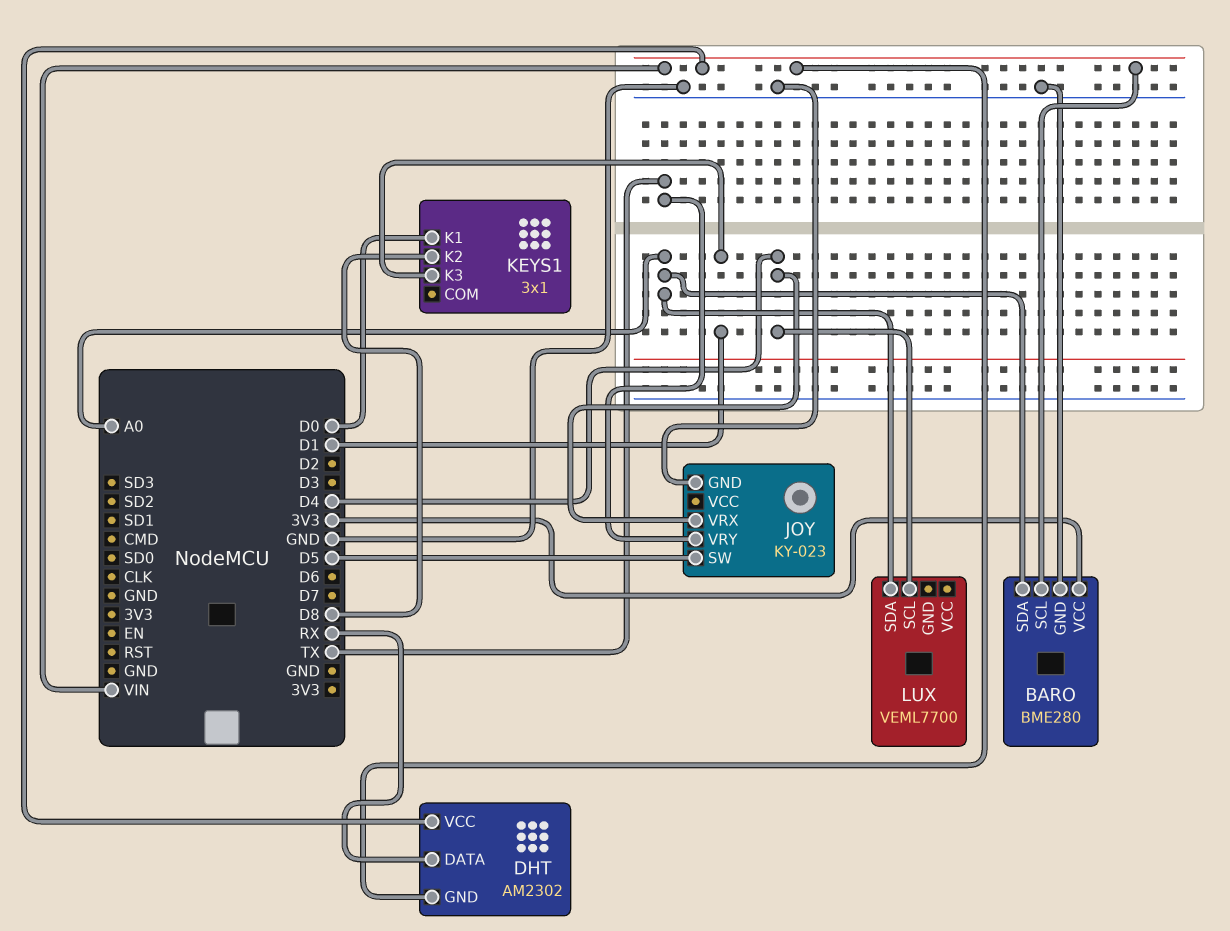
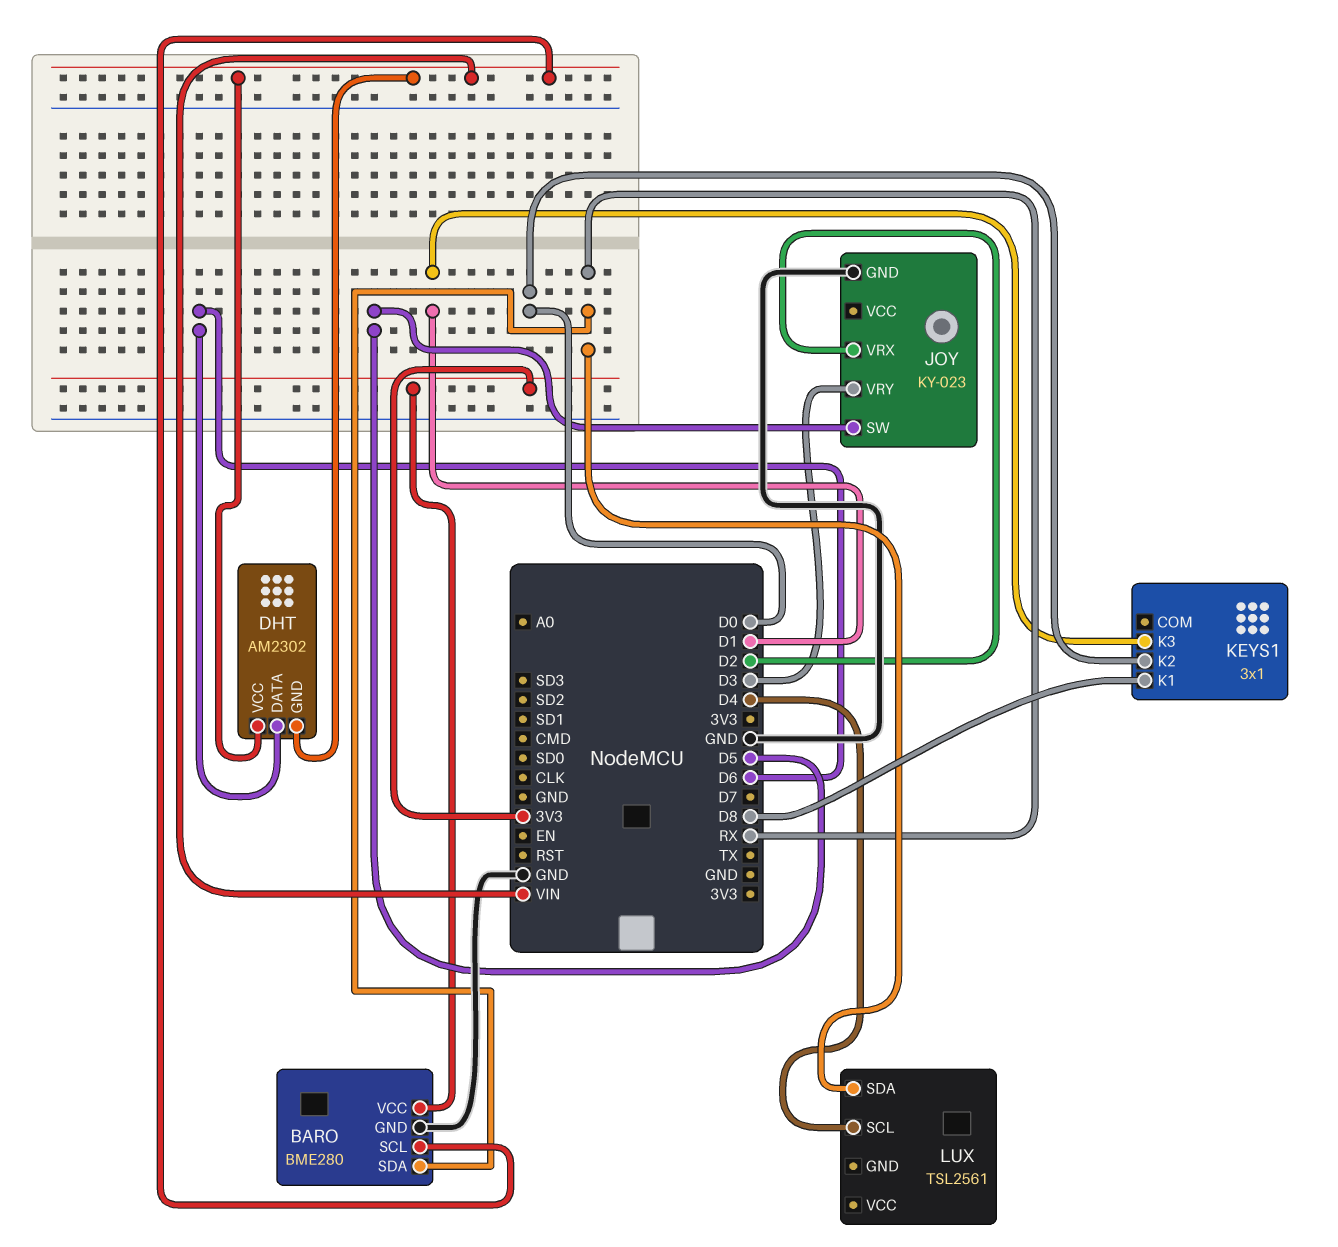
BARO pin SDA: A0 -> RX
DHT pin DATA: RX -> D6
JOY pin VRX: D4 -> D2
JOY pin VRY: TX -> D3
KEYS1 pin K1: D0 -> D8
KEYS1 pin K2: D8 -> D0
LUX: VEML7700 -> TSL2561
LUX pin SDA: A0 -> RX

